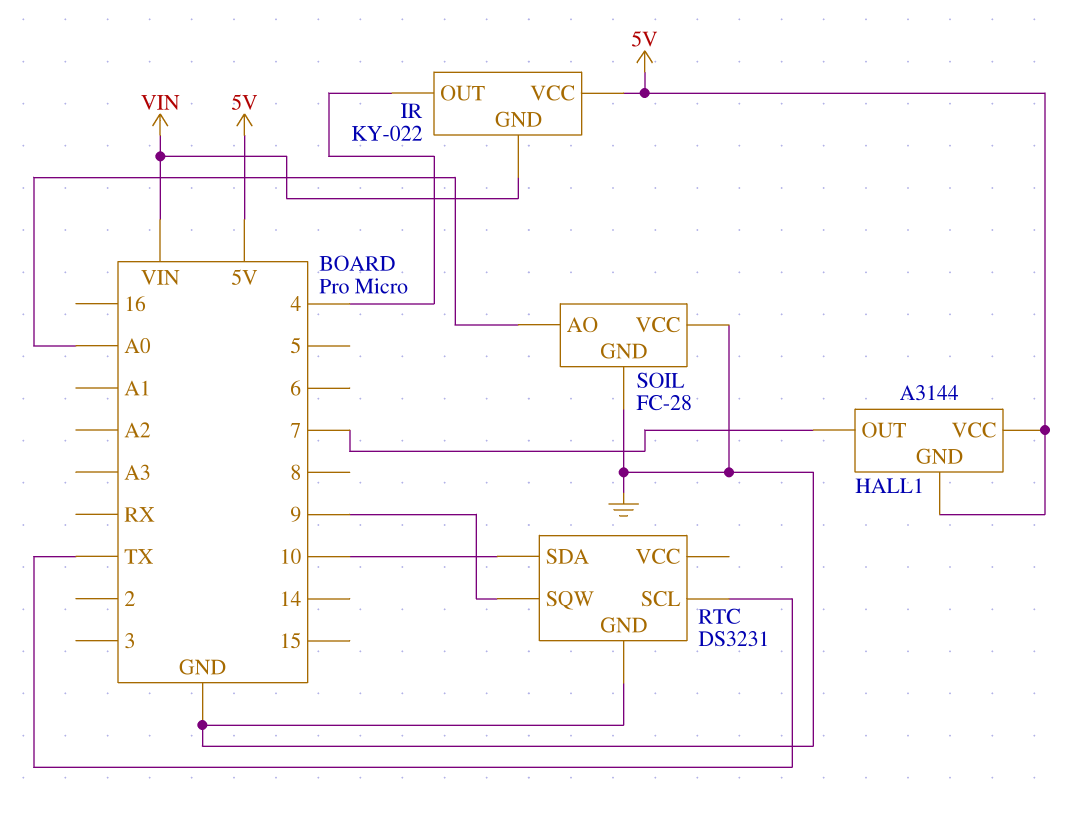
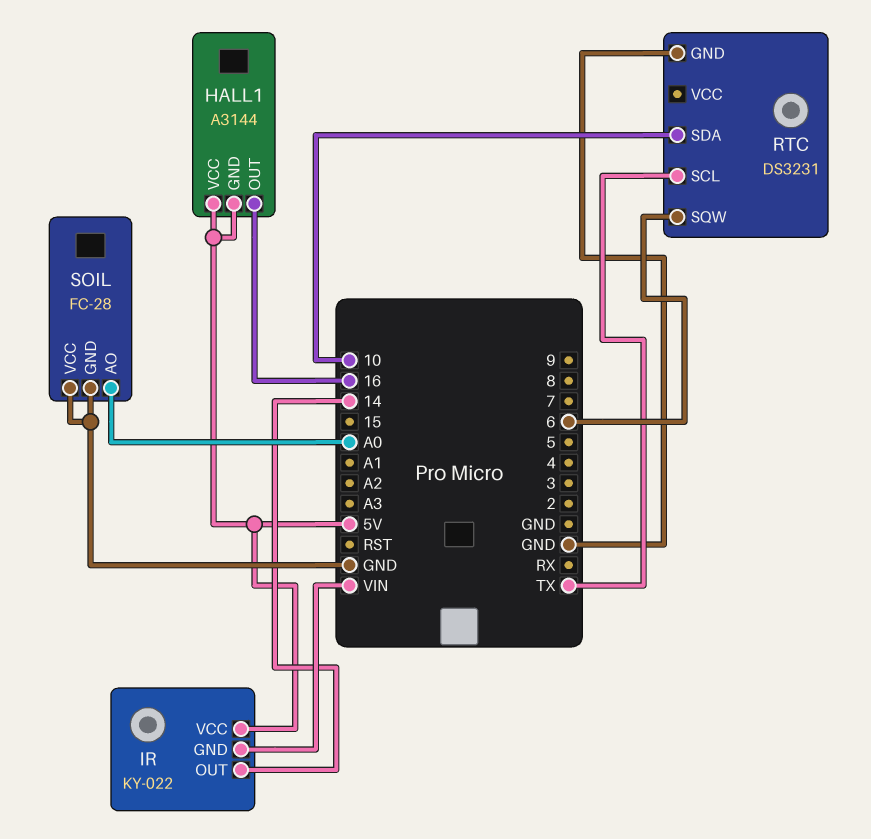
HALL1 pin OUT: 7 -> 16
IR pin OUT: 4 -> 14
RTC pin SQW: 9 -> 6

